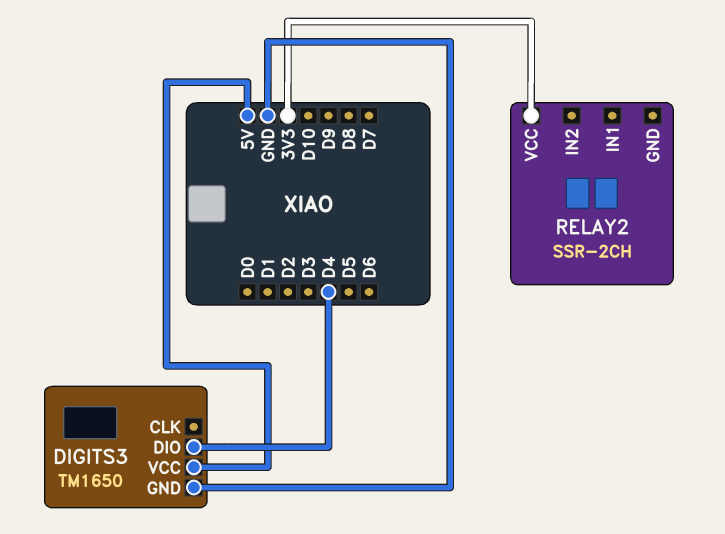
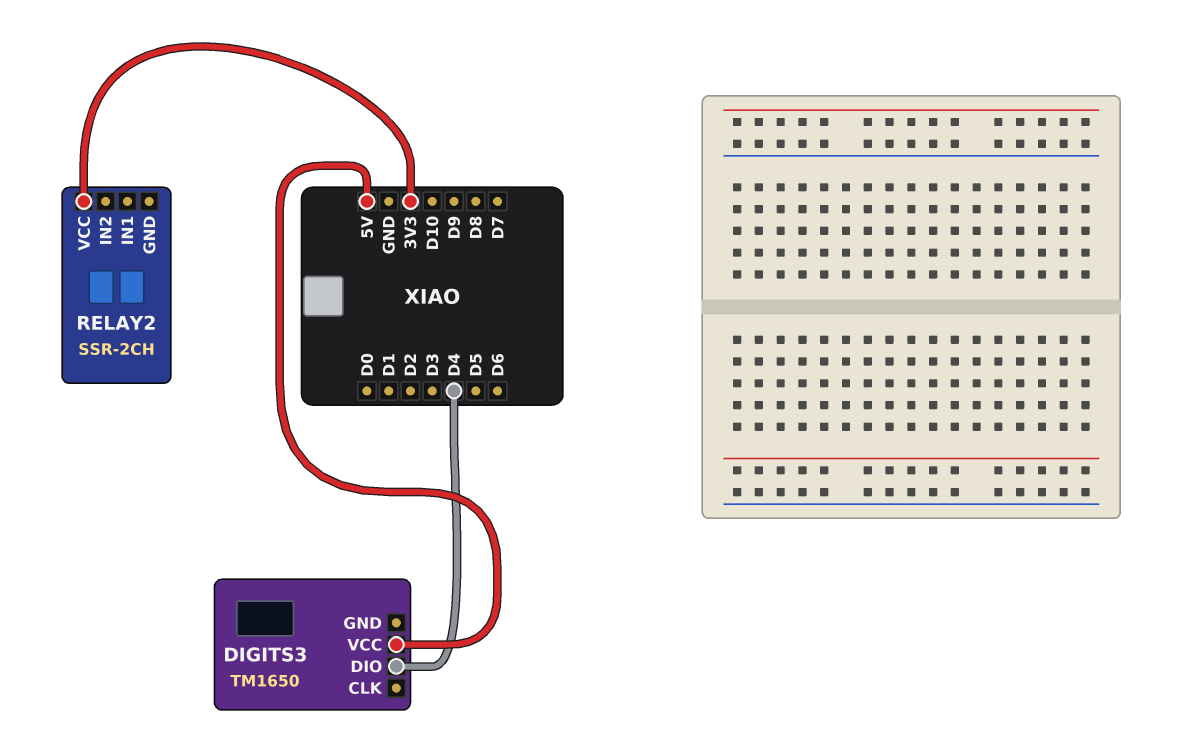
DIGITS3 pin GND: GND -> none

